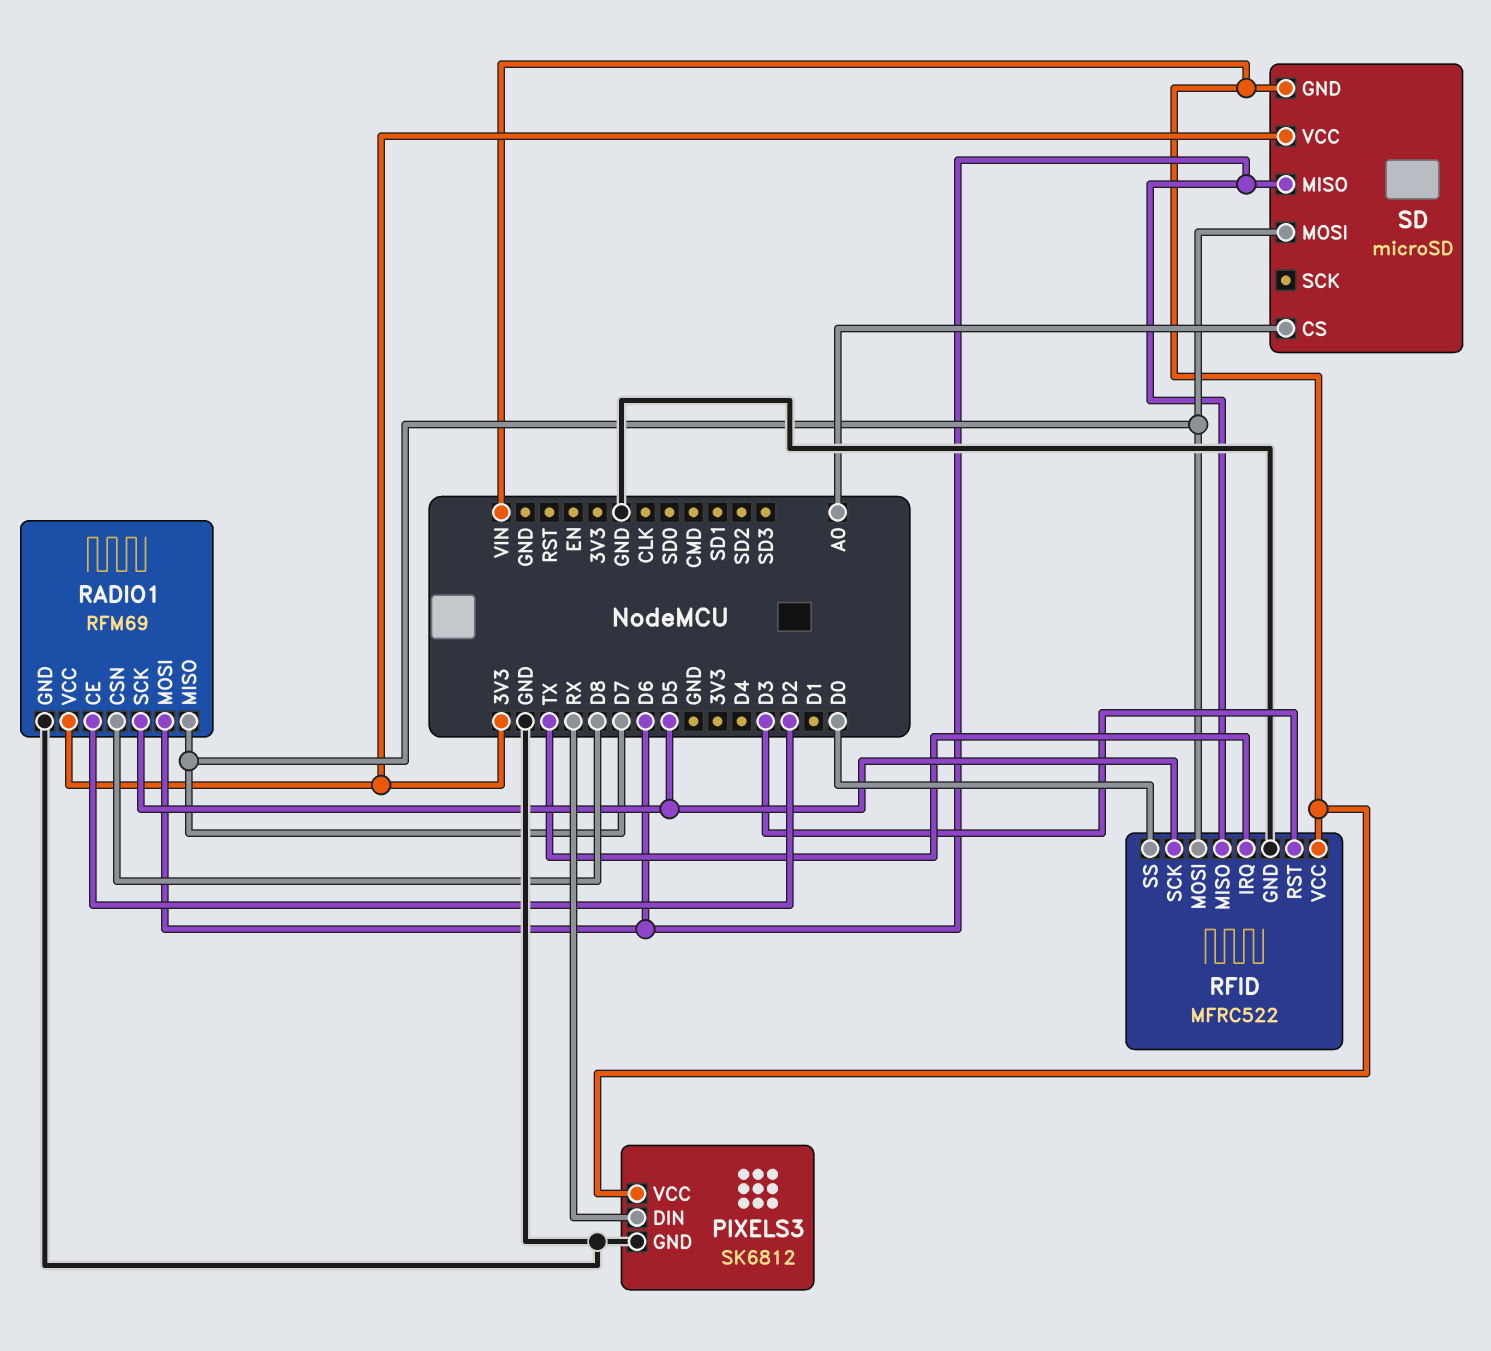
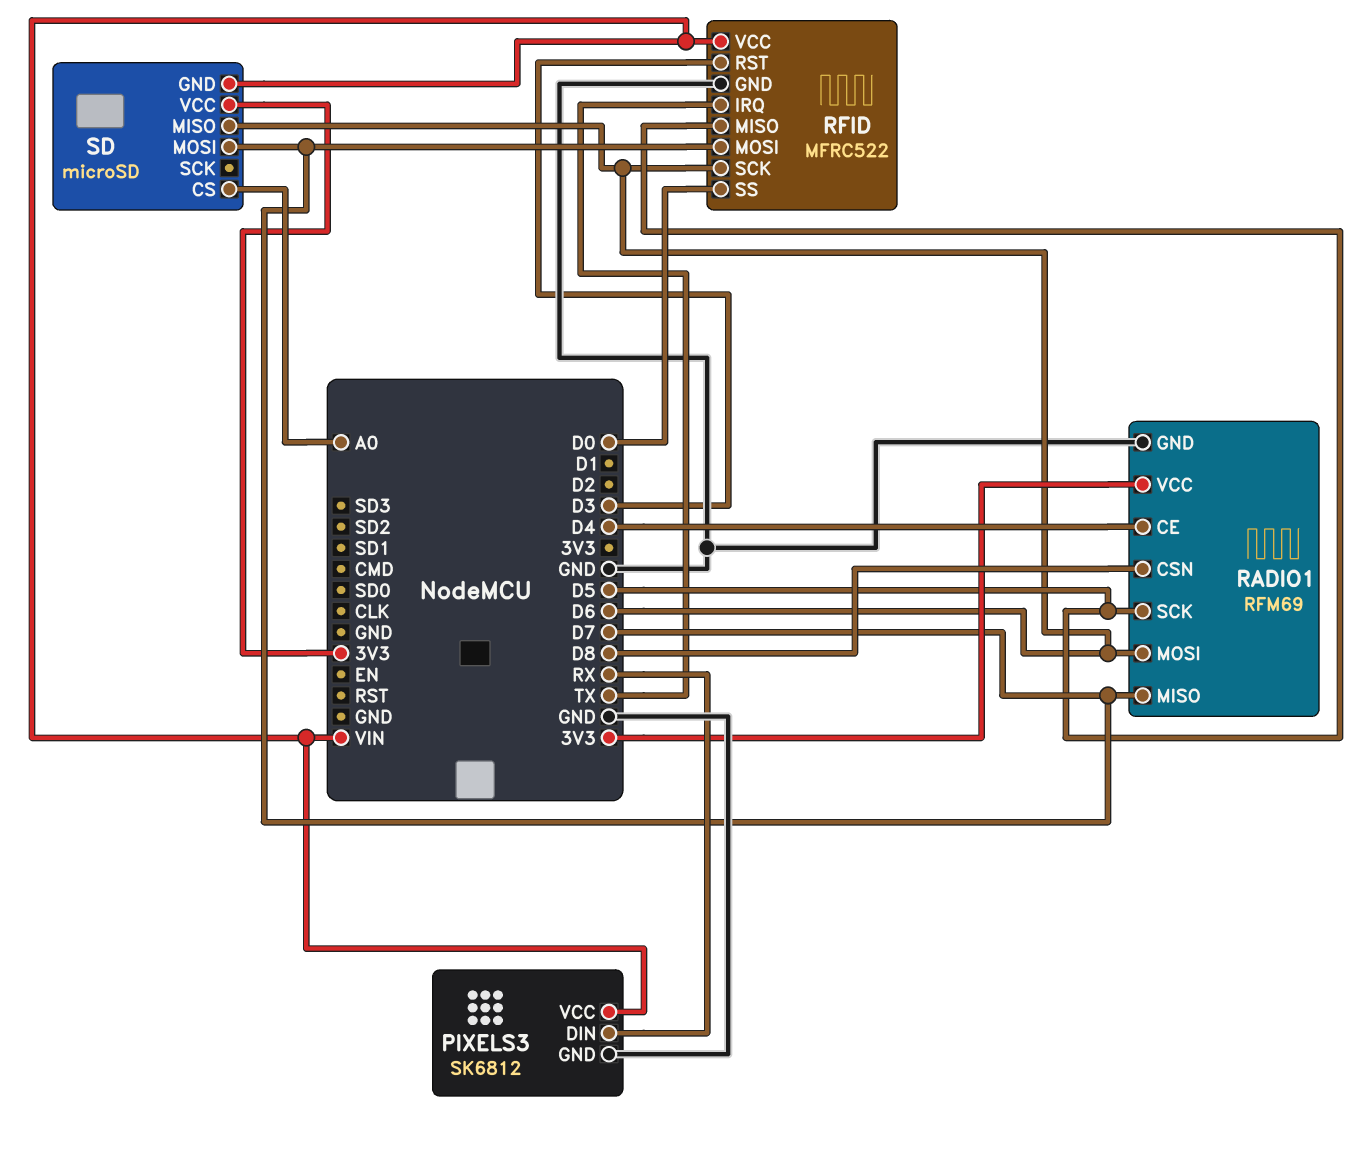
RADIO1 pin CE: D2 -> D4
RFID pin MISO: D6 -> D5
RFID pin SCK: D5 -> D6

